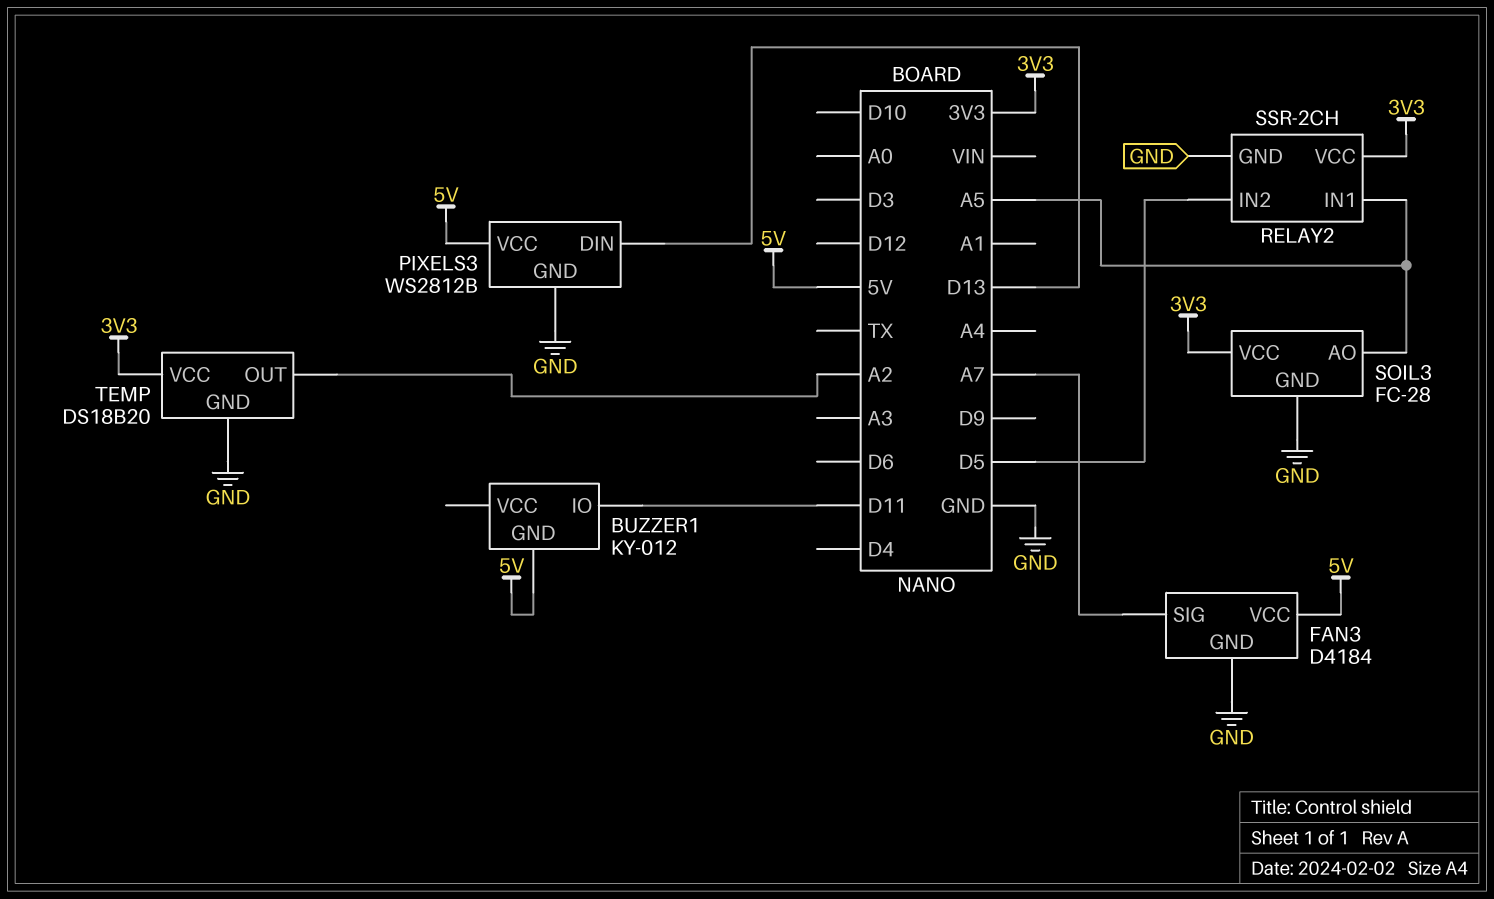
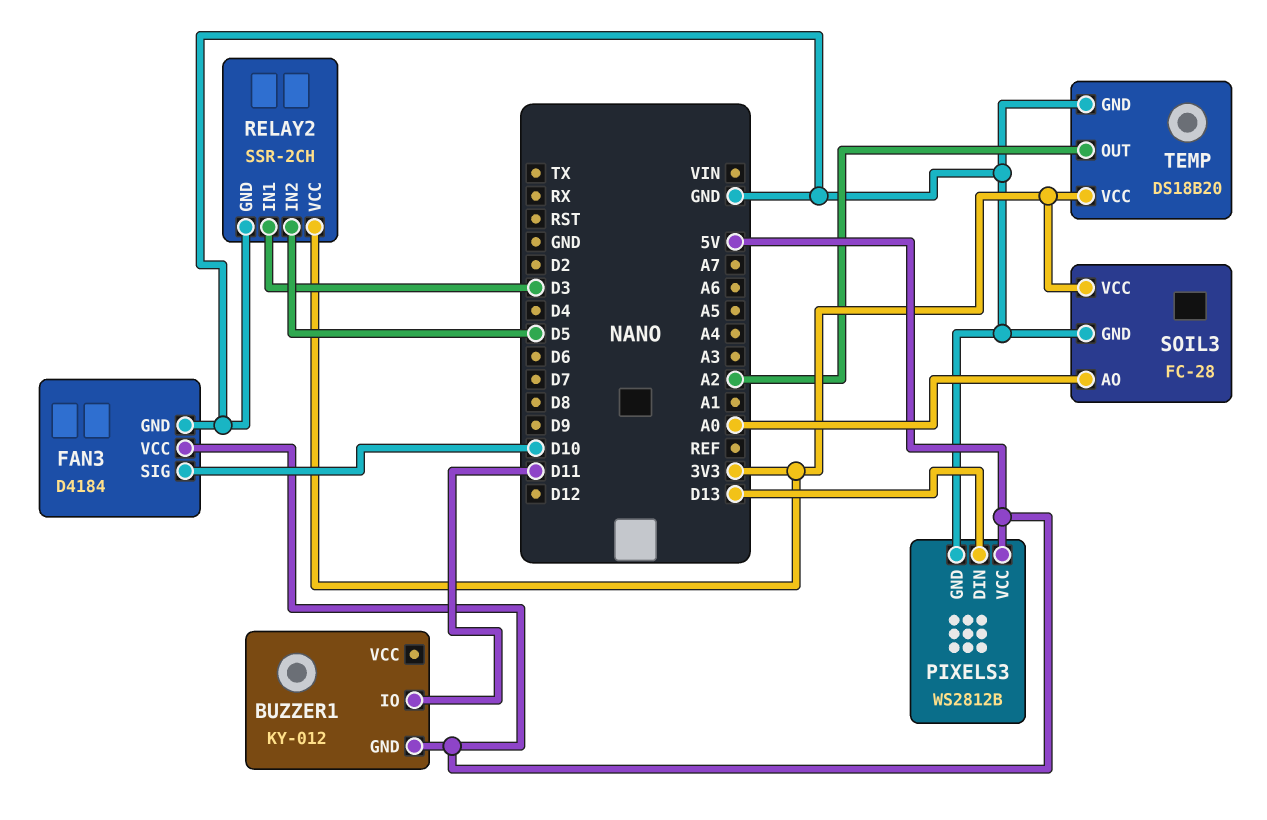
FAN3 pin SIG: A7 -> D10
RELAY2 pin IN1: A5 -> D3
SOIL3 pin AO: A5 -> A0

